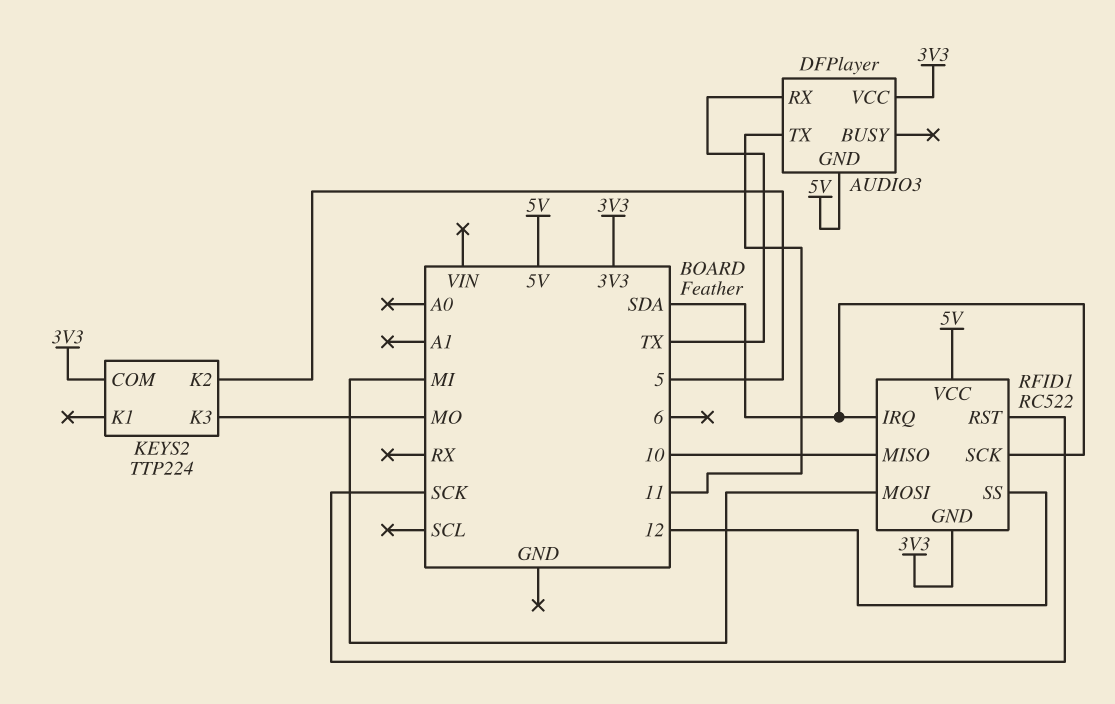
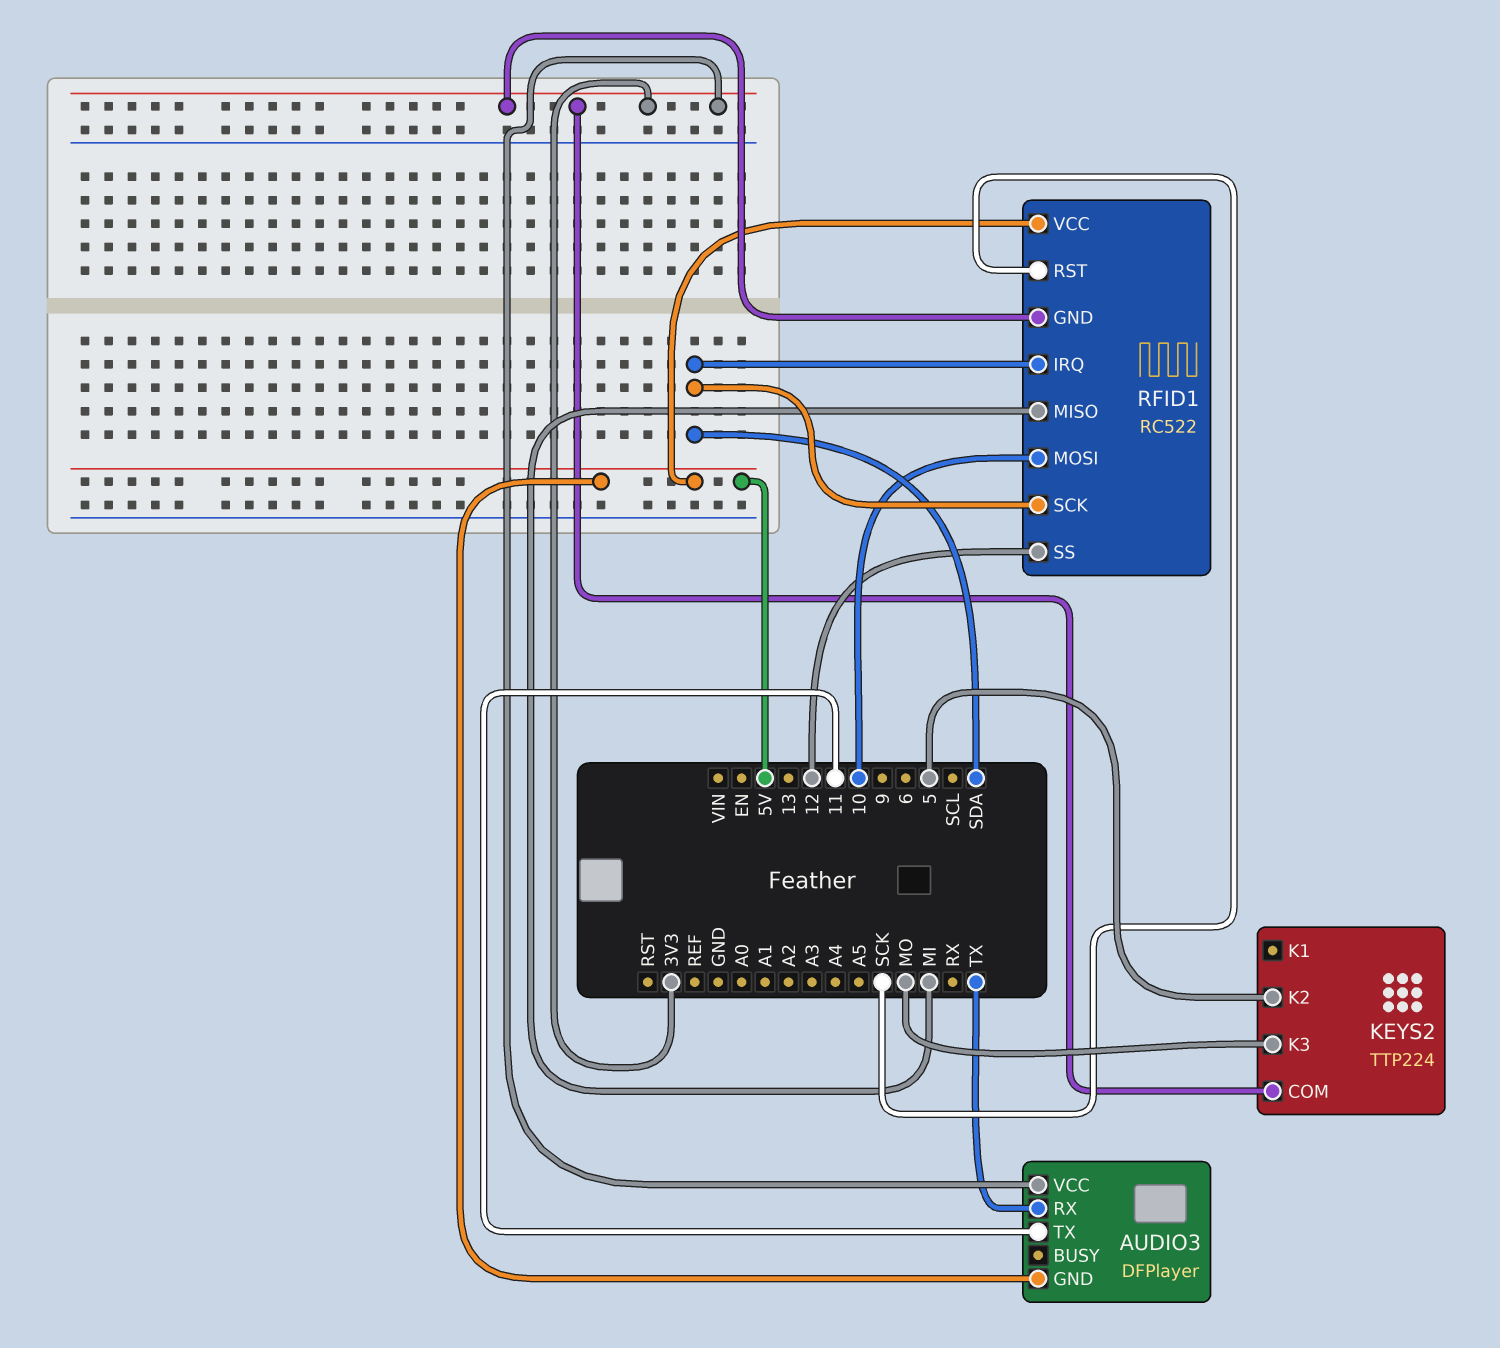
RFID1 pin MISO: 10 -> MI
RFID1 pin MOSI: MI -> 10

